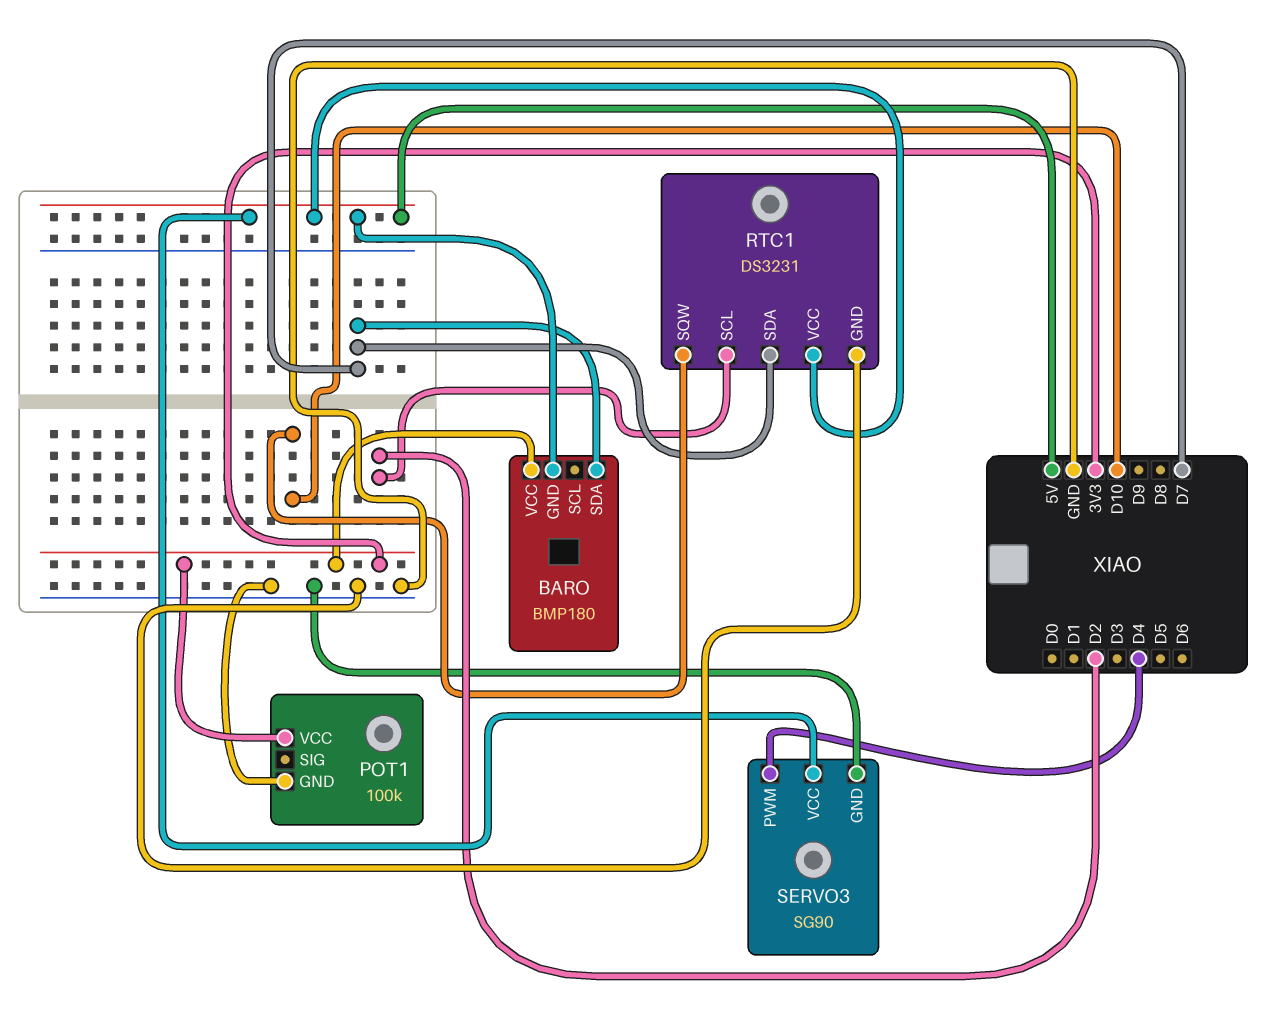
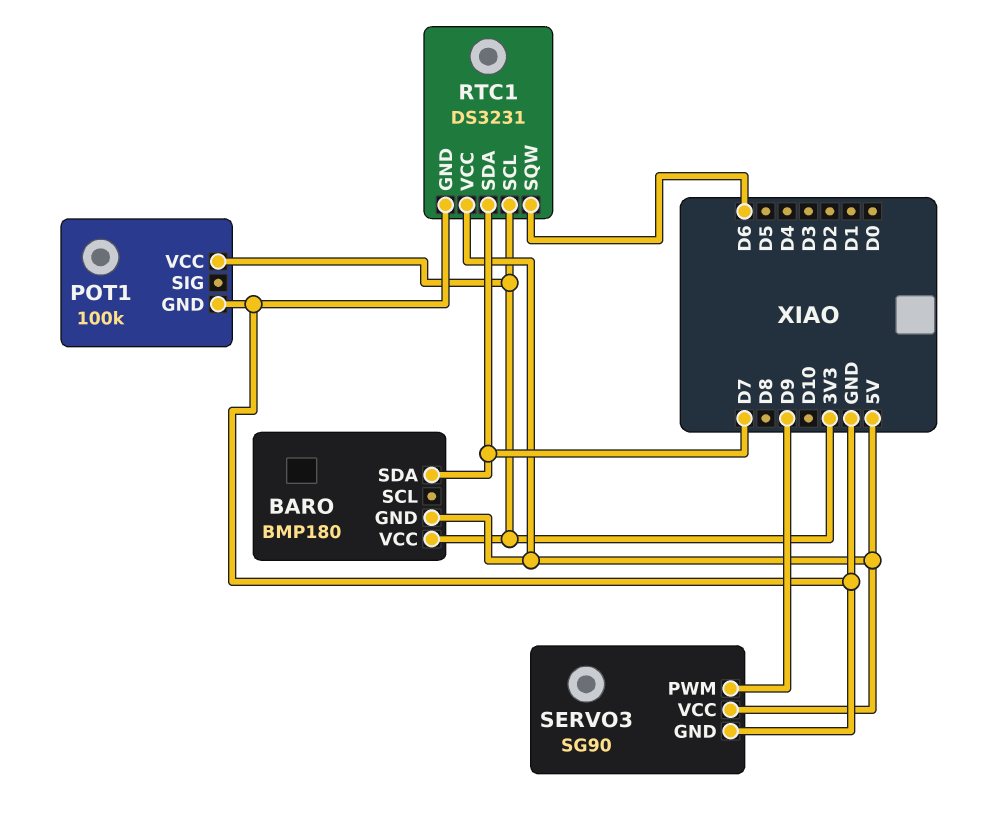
RTC1 pin SCL: D2 -> 3V3
RTC1 pin SQW: D10 -> D6
SERVO3 pin PWM: D4 -> D9

